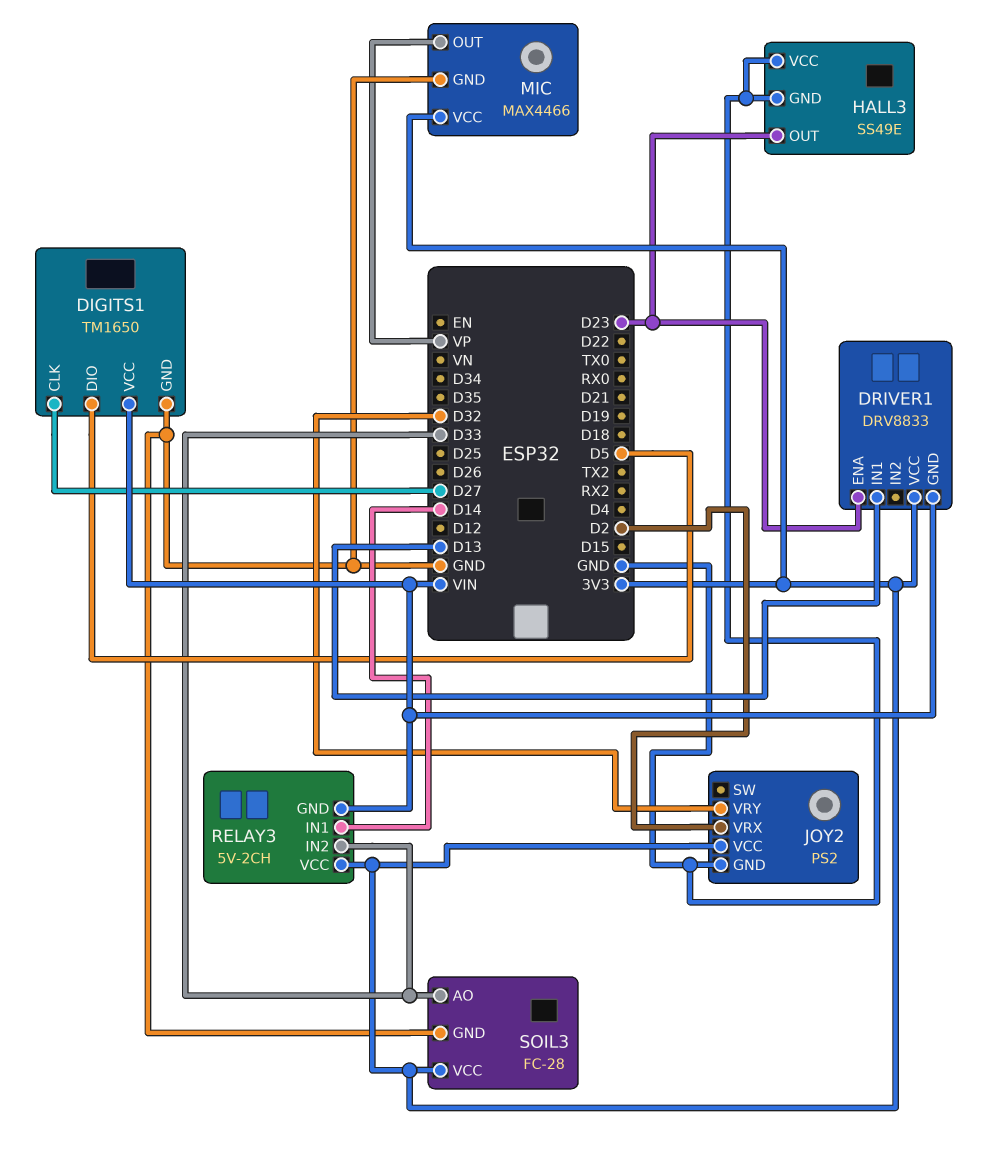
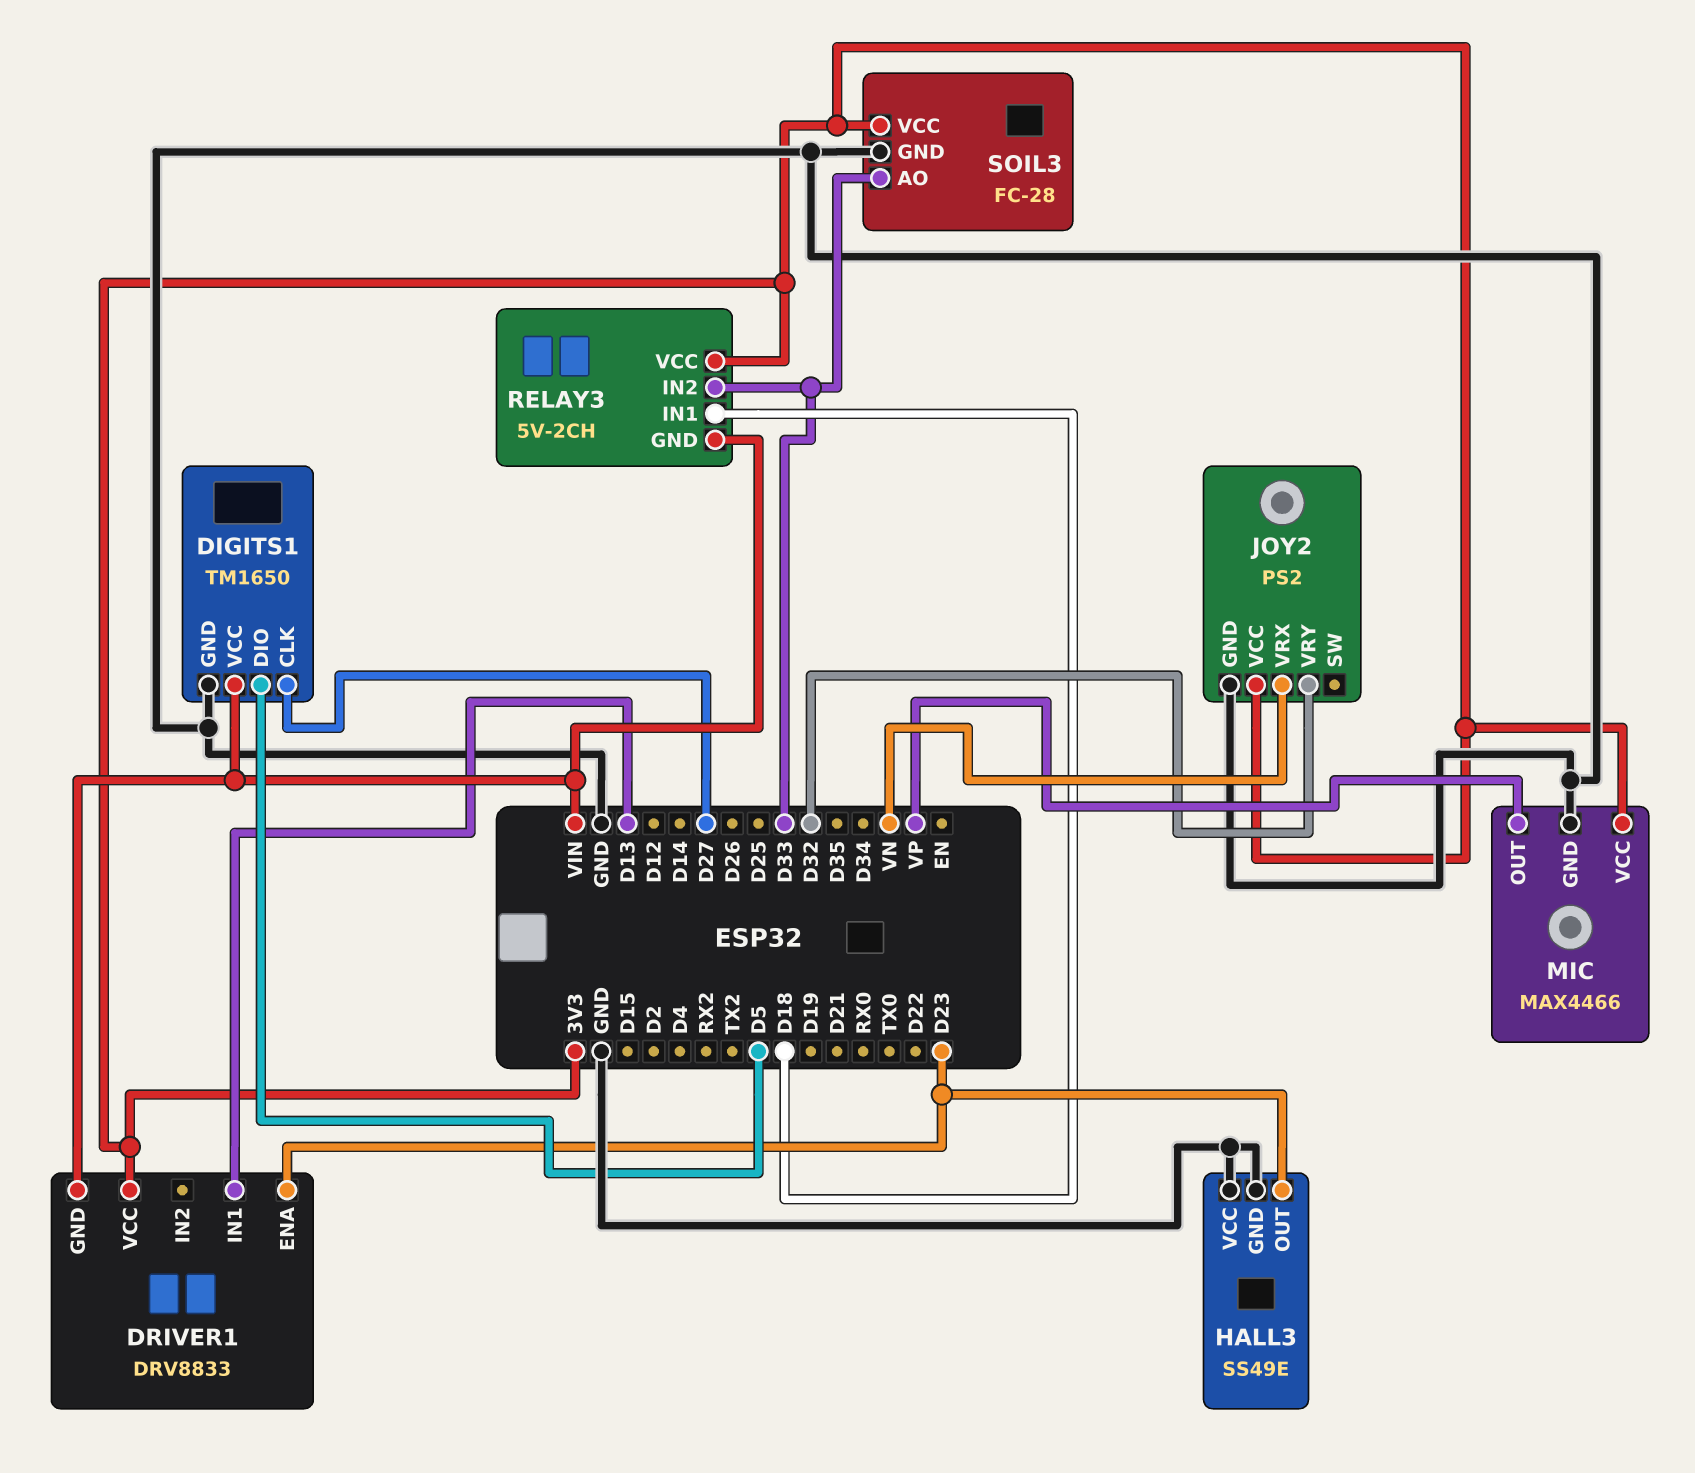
JOY2 pin VRX: D2 -> VN
RELAY3 pin IN1: D14 -> D18

